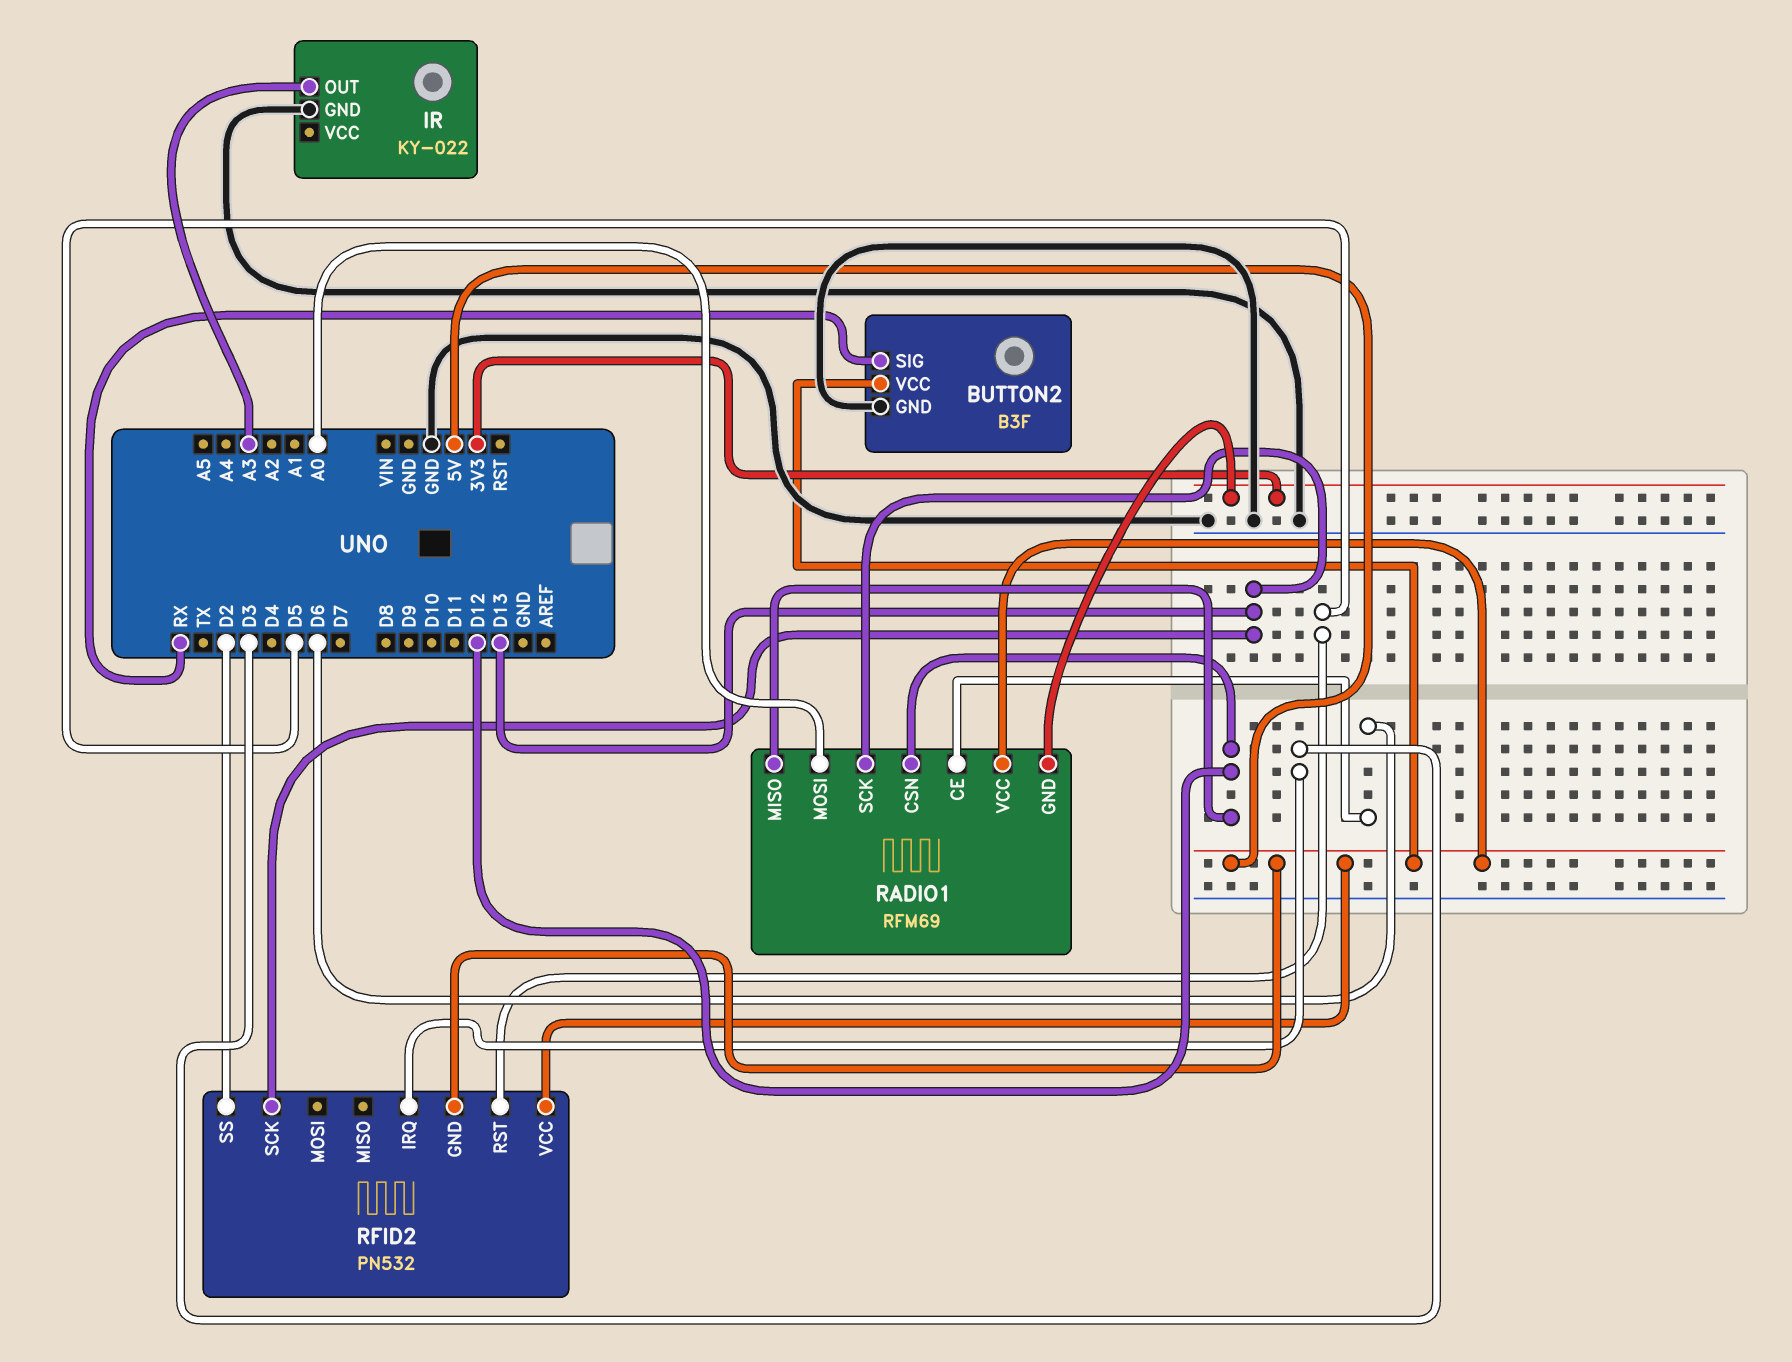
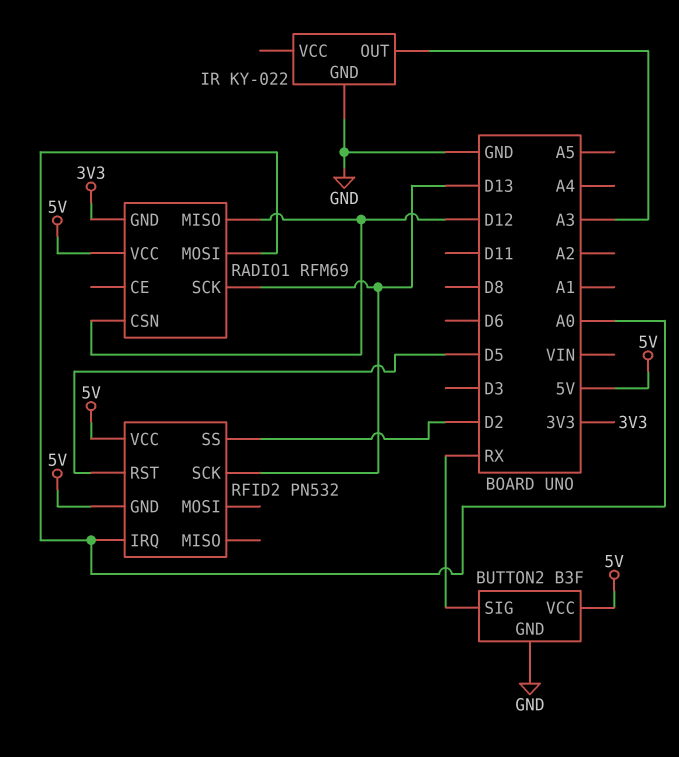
RADIO1 pin CE: D6 -> none
RFID2 pin IRQ: D3 -> A0

